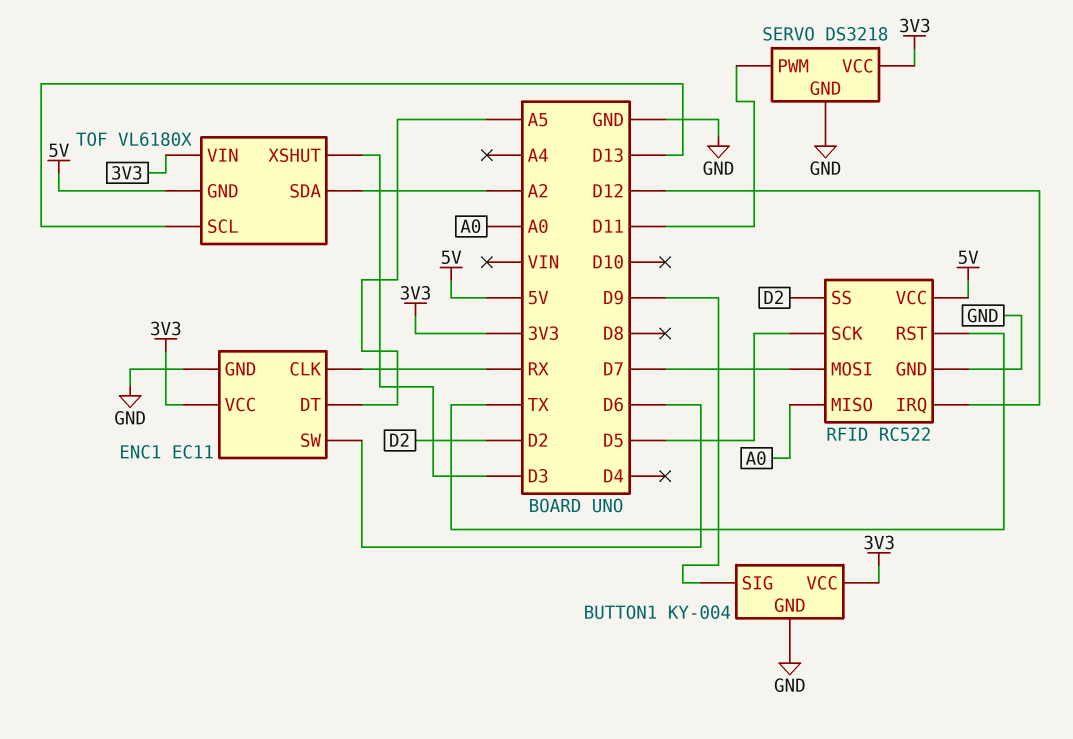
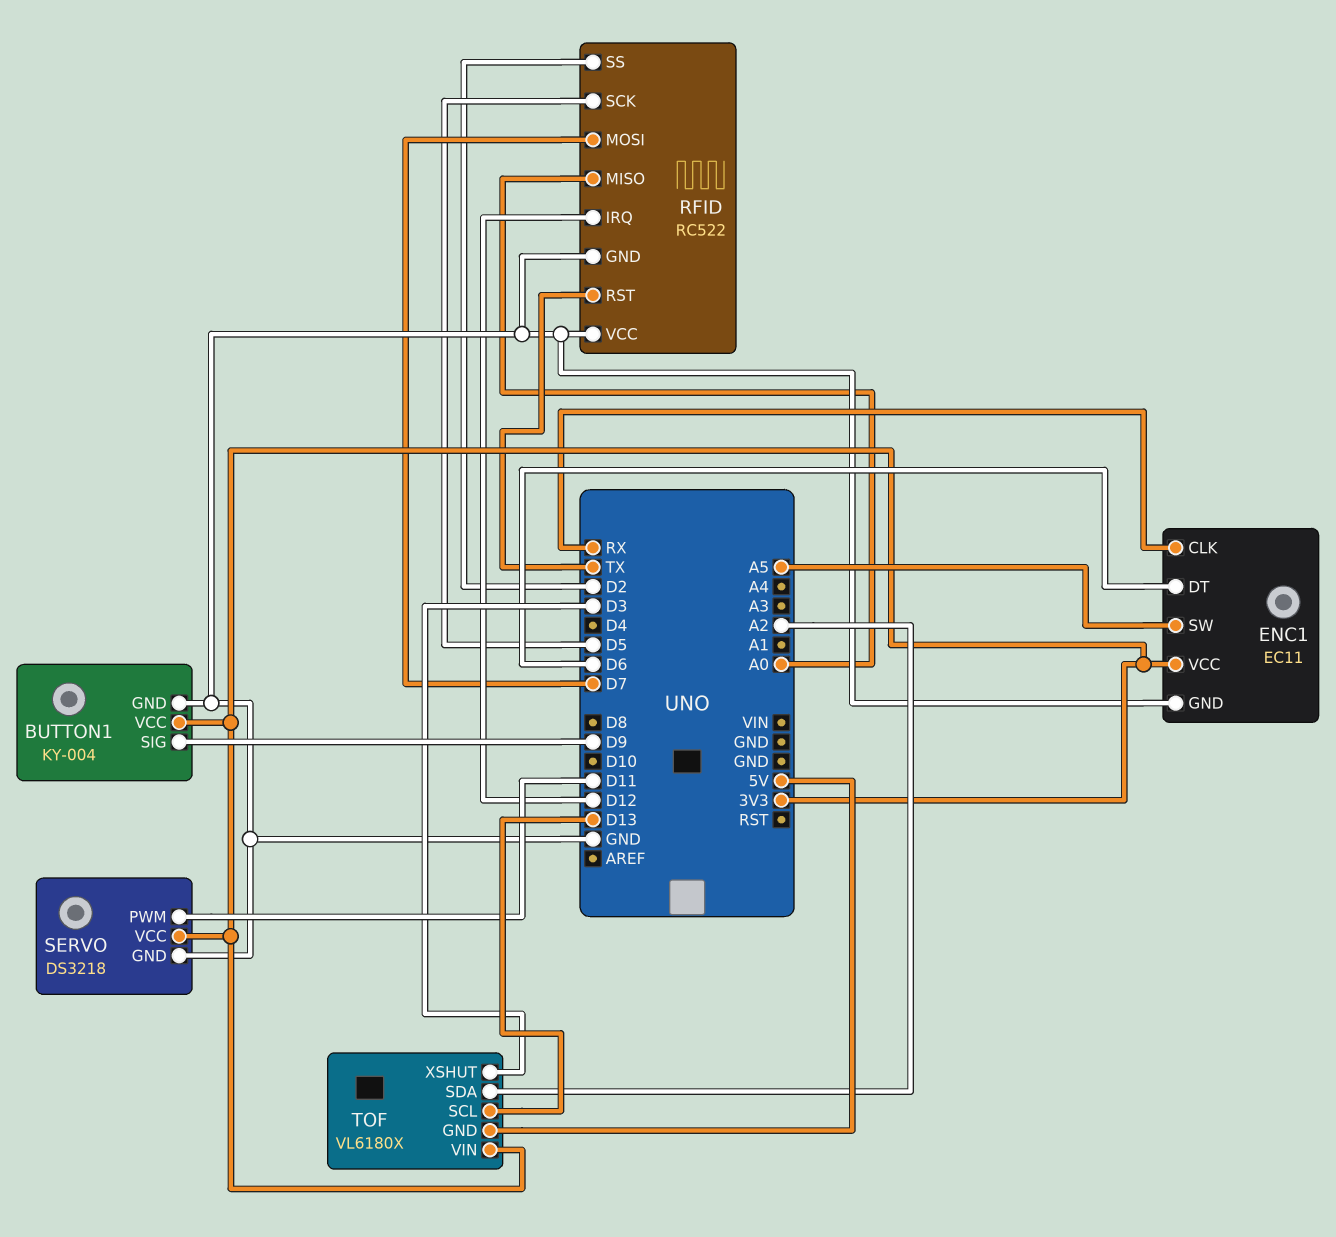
ENC1 pin DT: A5 -> D6
ENC1 pin SW: D6 -> A5
RFID pin VCC: 5V -> GND

